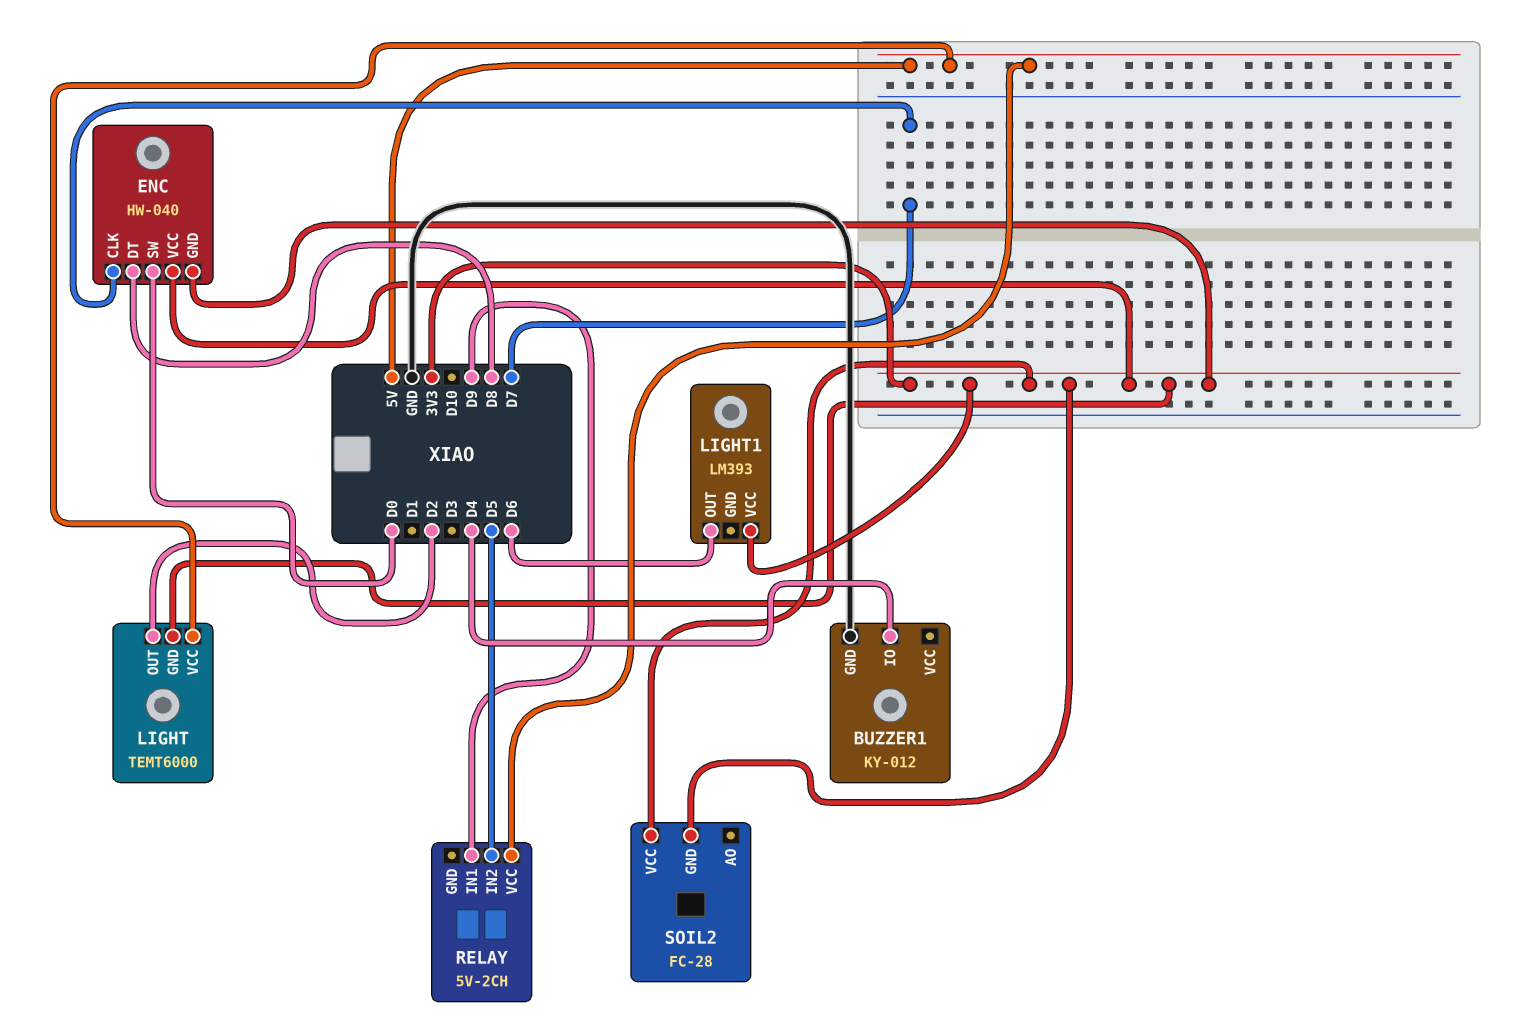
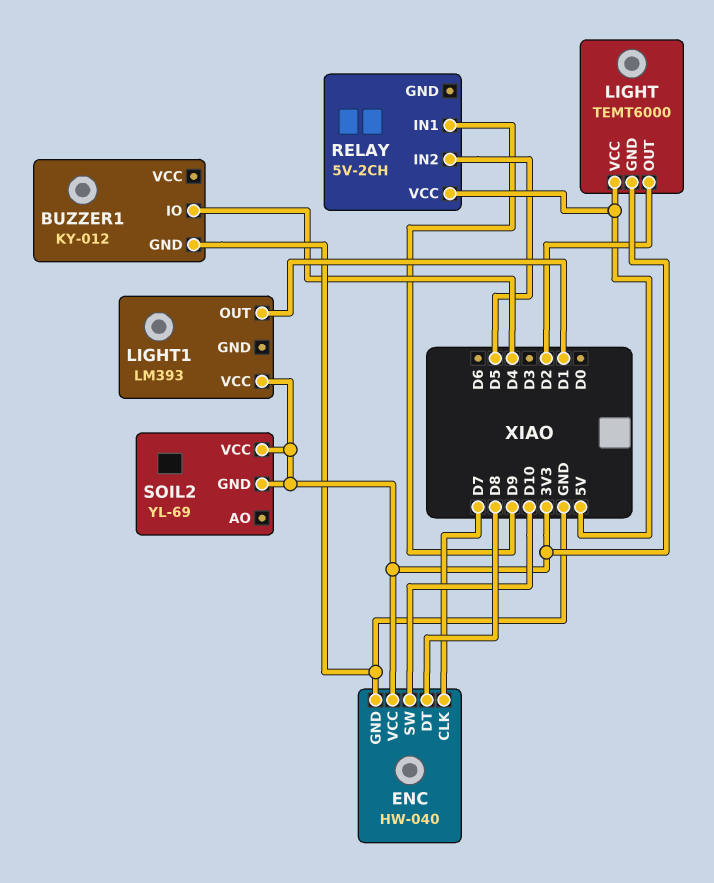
ENC pin GND: 3V3 -> GND
ENC pin SW: D0 -> D10
LIGHT1 pin OUT: D6 -> D1
SOIL2: FC-28 -> YL-69

